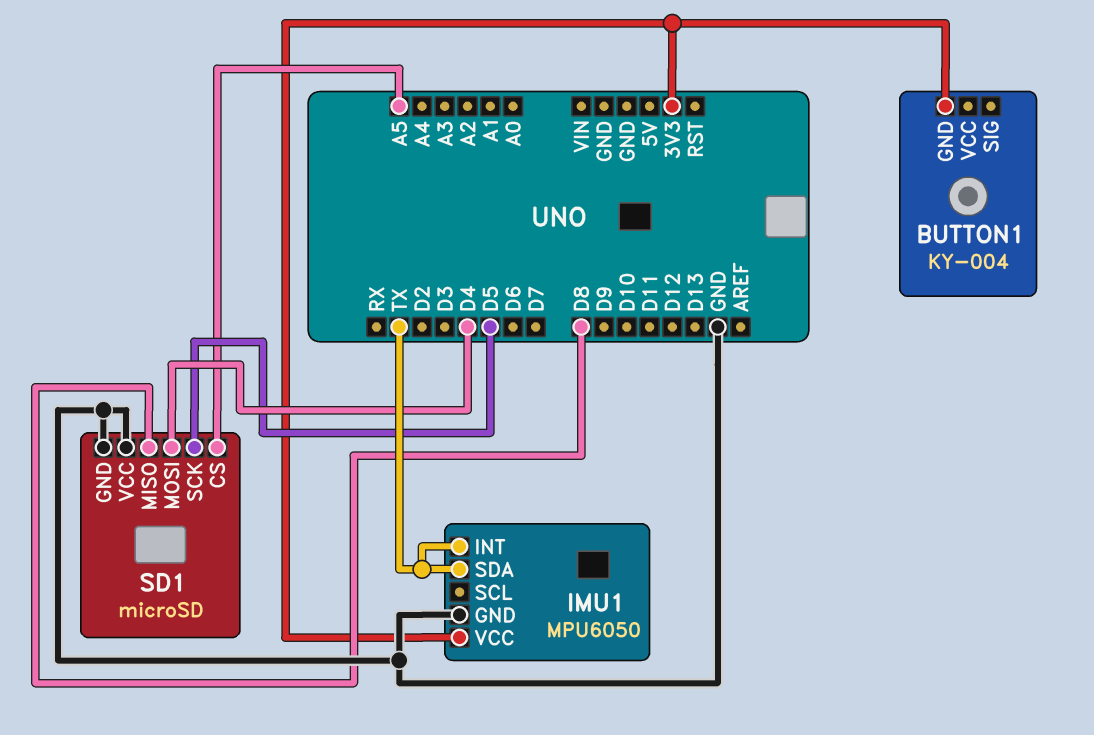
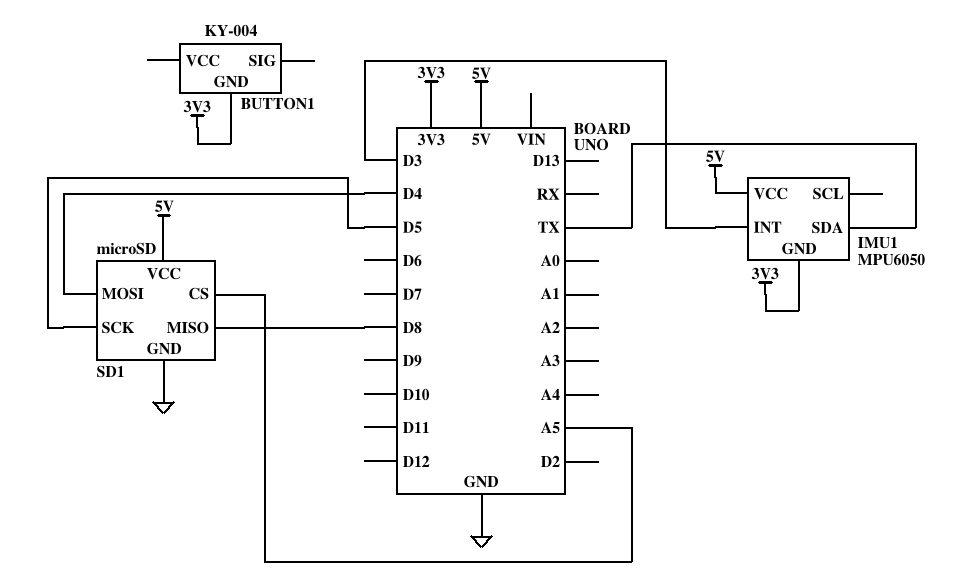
IMU1 pin GND: GND -> 3V3
IMU1 pin INT: TX -> D3
IMU1 pin VCC: 3V3 -> 5V
SD1 pin VCC: GND -> 5V

